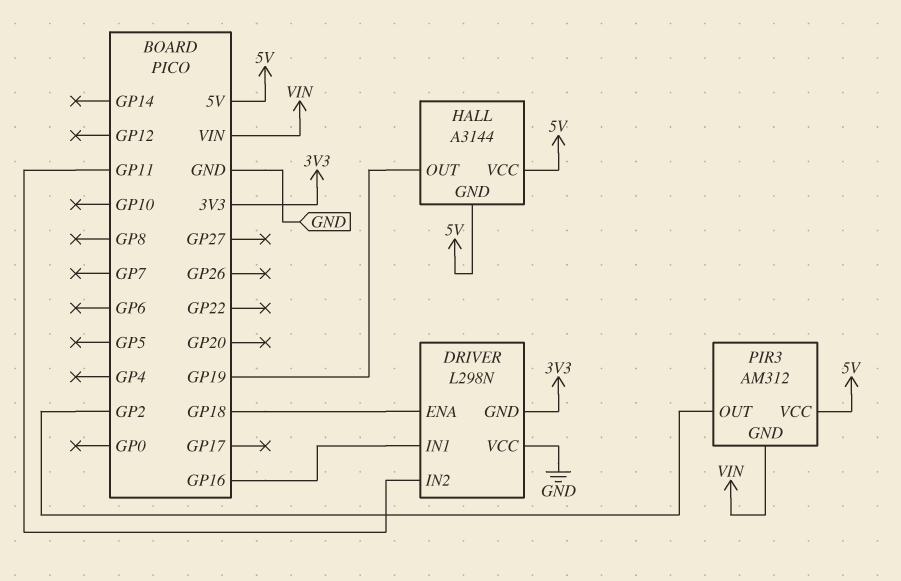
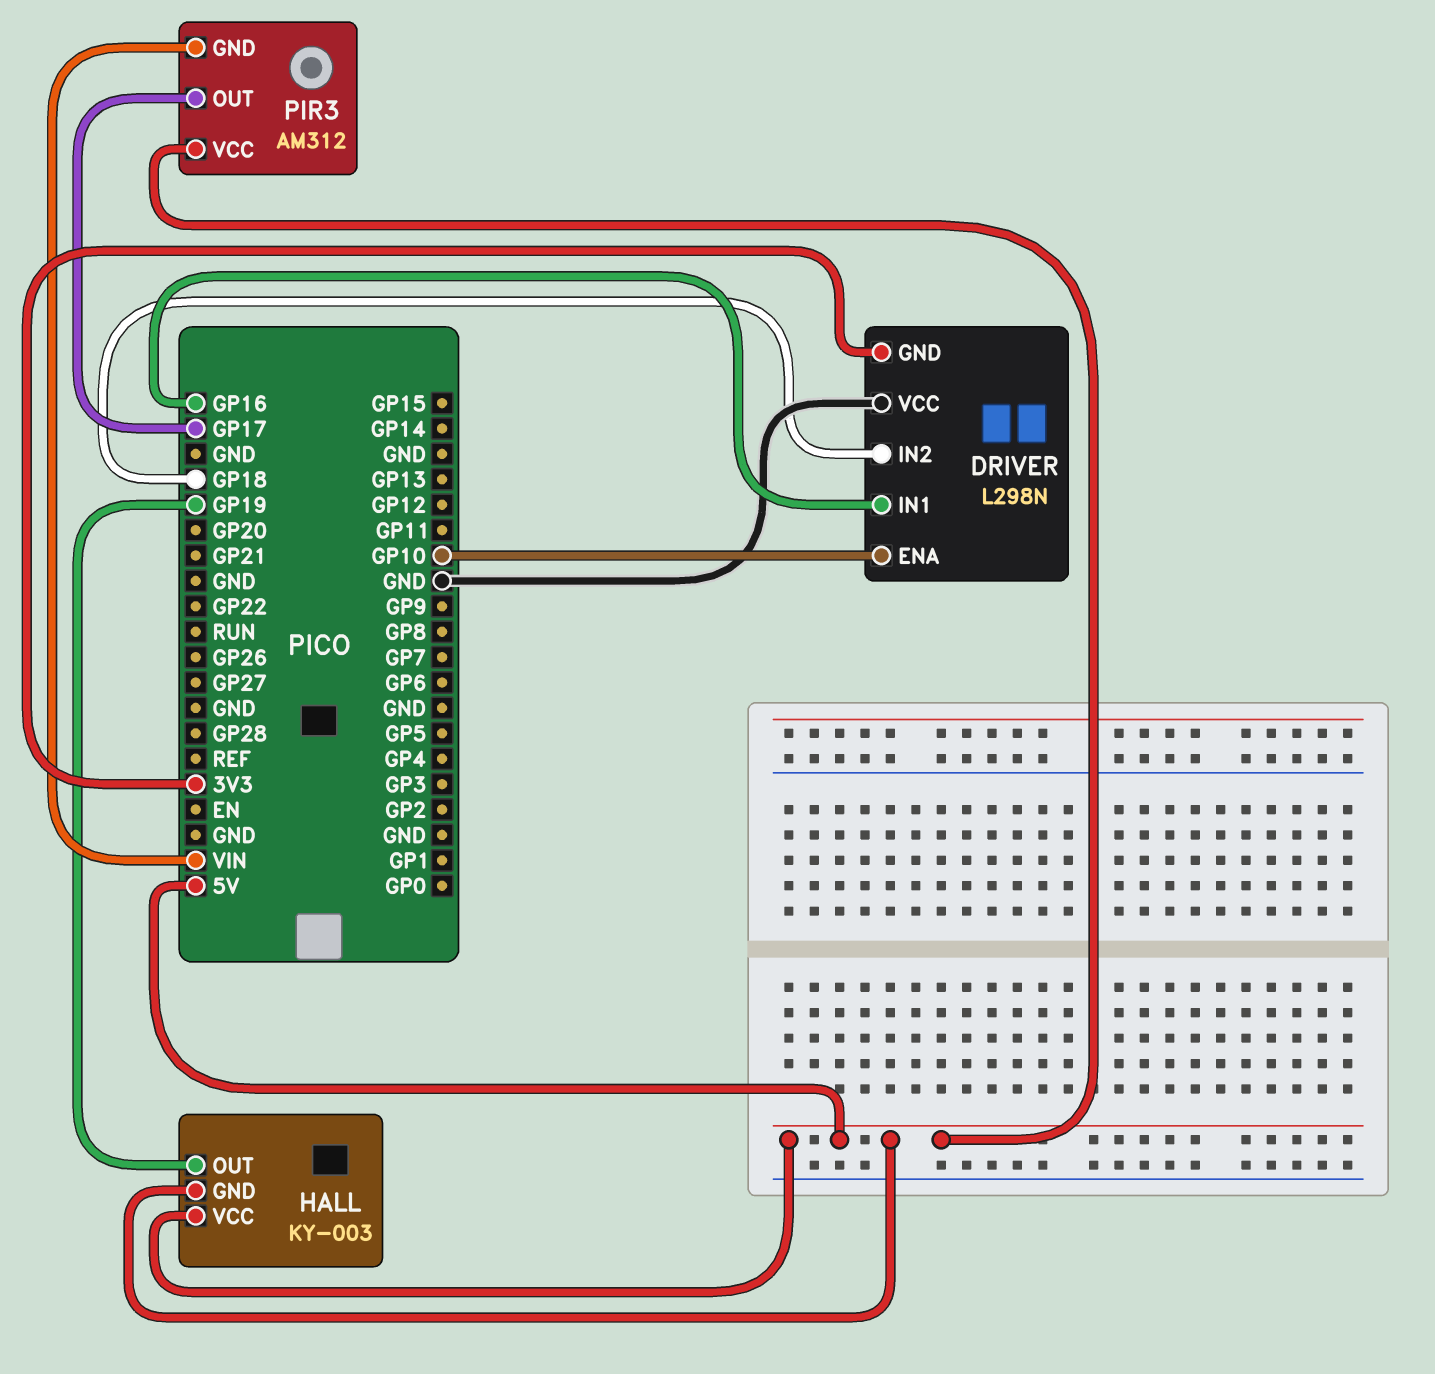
DRIVER pin ENA: GP18 -> GP10
DRIVER pin IN2: GP11 -> GP18
HALL: A3144 -> KY-003
PIR3 pin OUT: GP2 -> GP17

